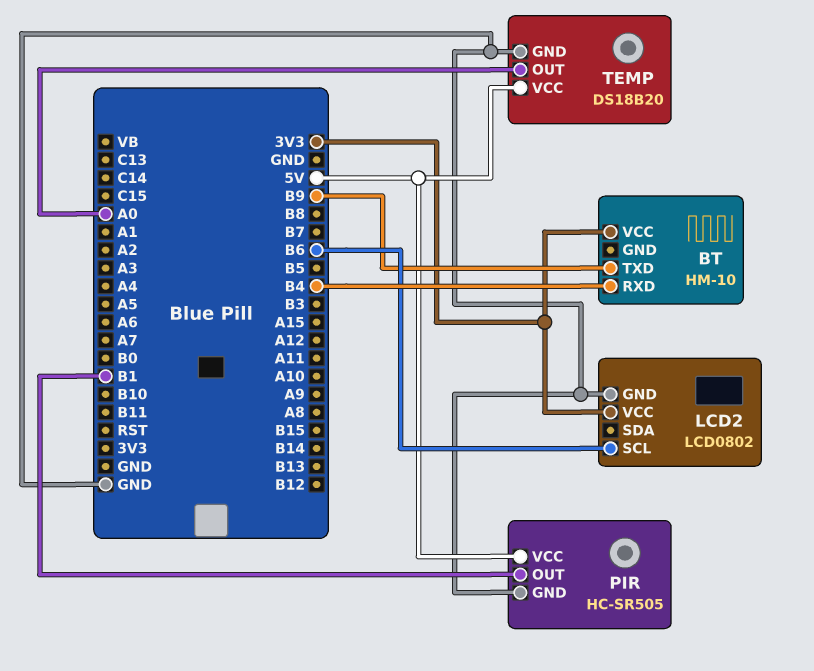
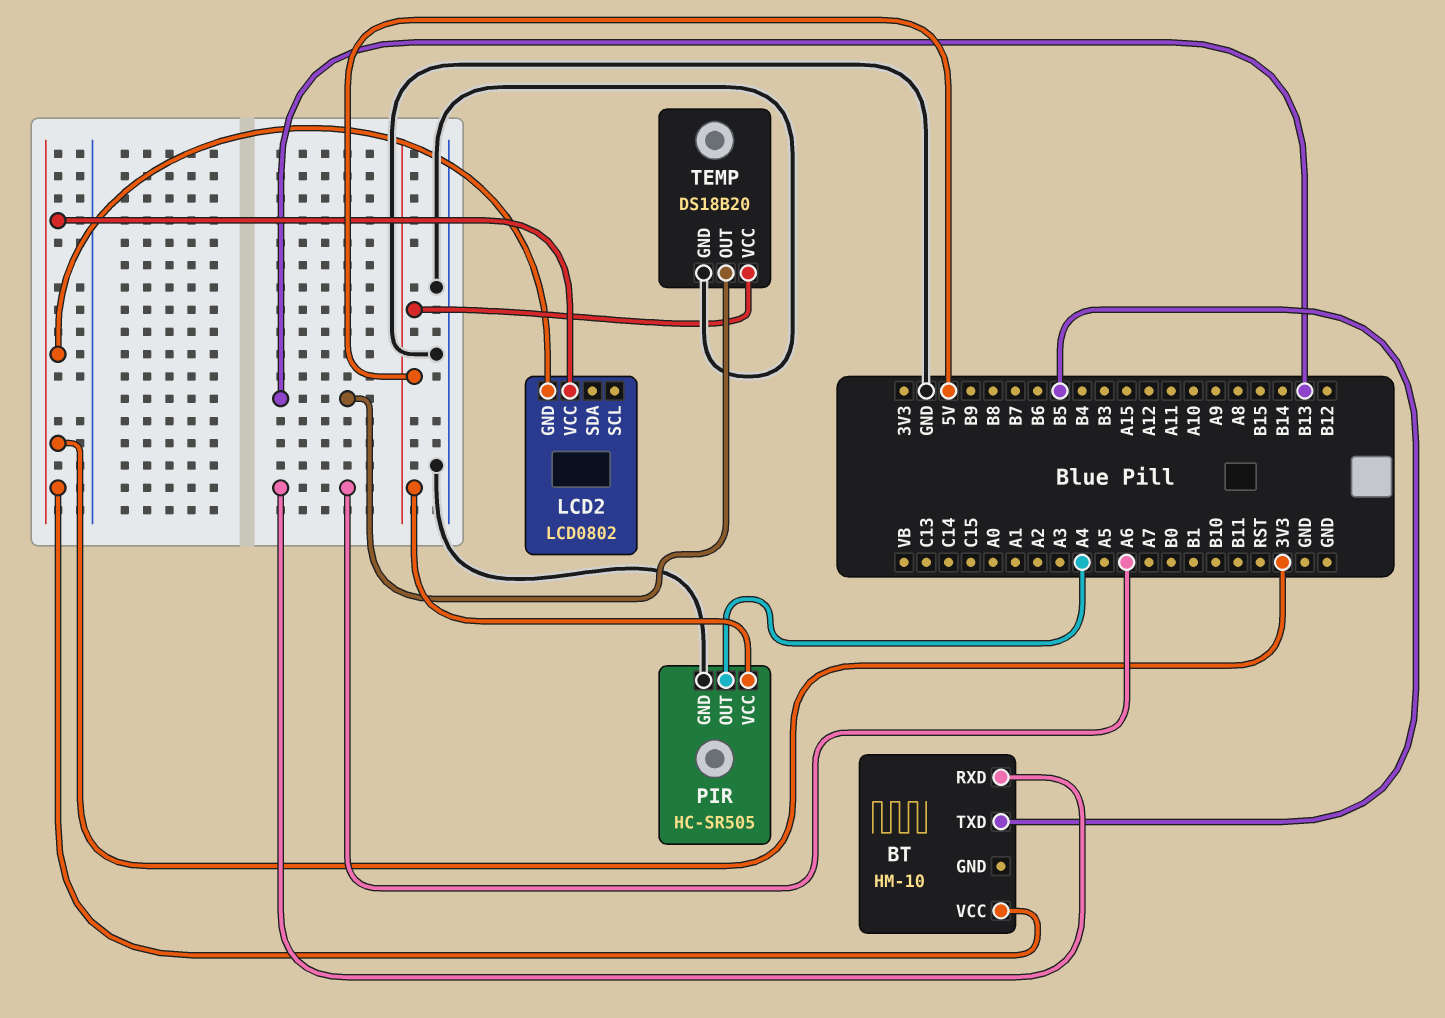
BT pin RXD: B4 -> A6
BT pin TXD: B9 -> B5
LCD2 pin GND: GND -> 3V3
LCD2 pin SCL: B6 -> none
PIR pin OUT: B1 -> A4
TEMP pin OUT: A0 -> B13

